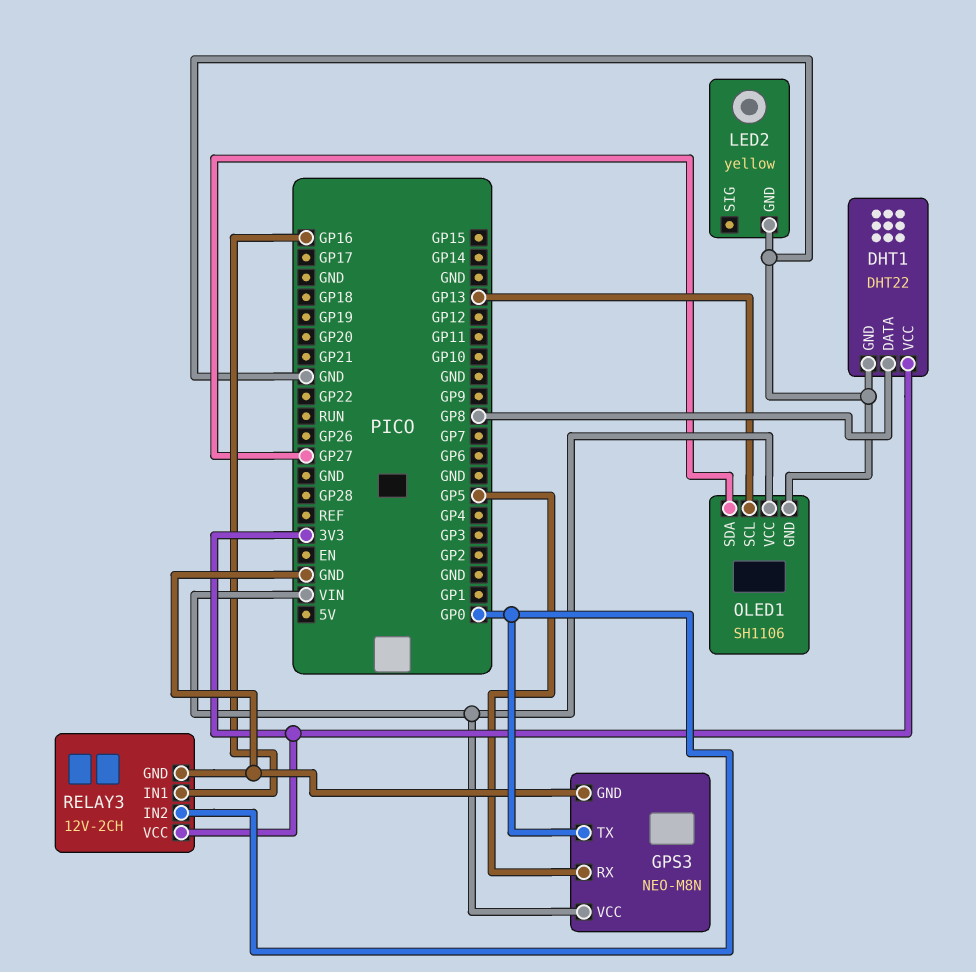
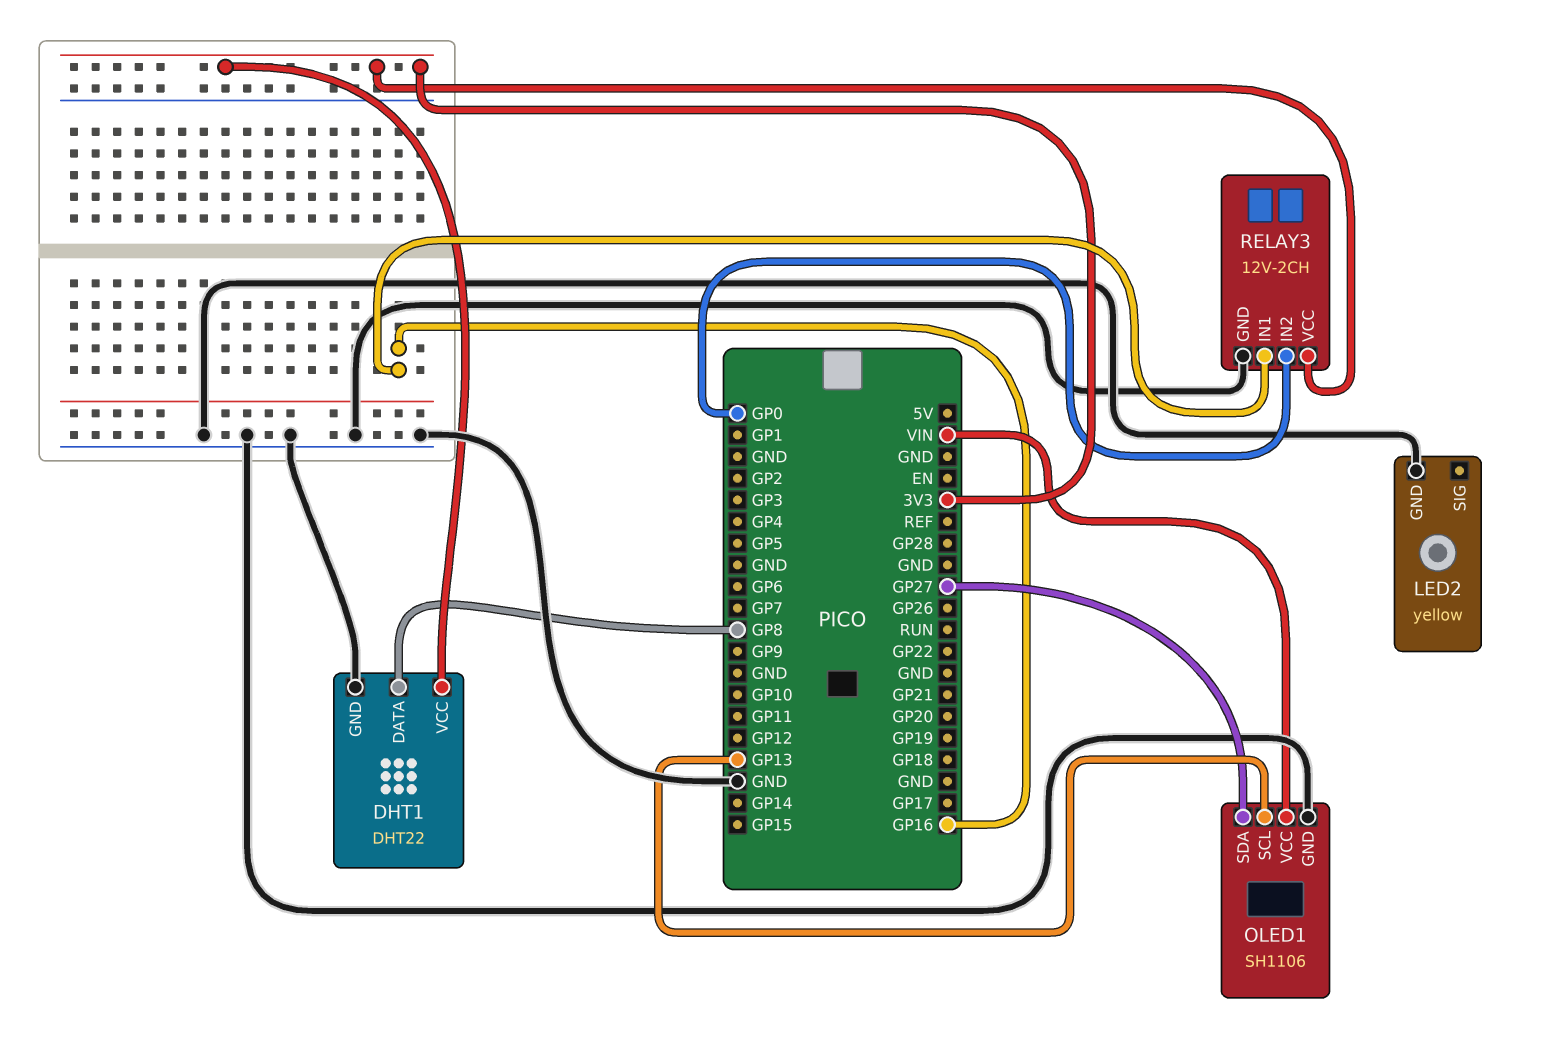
GPS3: NEO-M8N -> none
GPS3 pin GND: GND -> none
GPS3 pin RX: GP5 -> none
GPS3 pin TX: GP0 -> none
GPS3 pin VCC: VIN -> none

